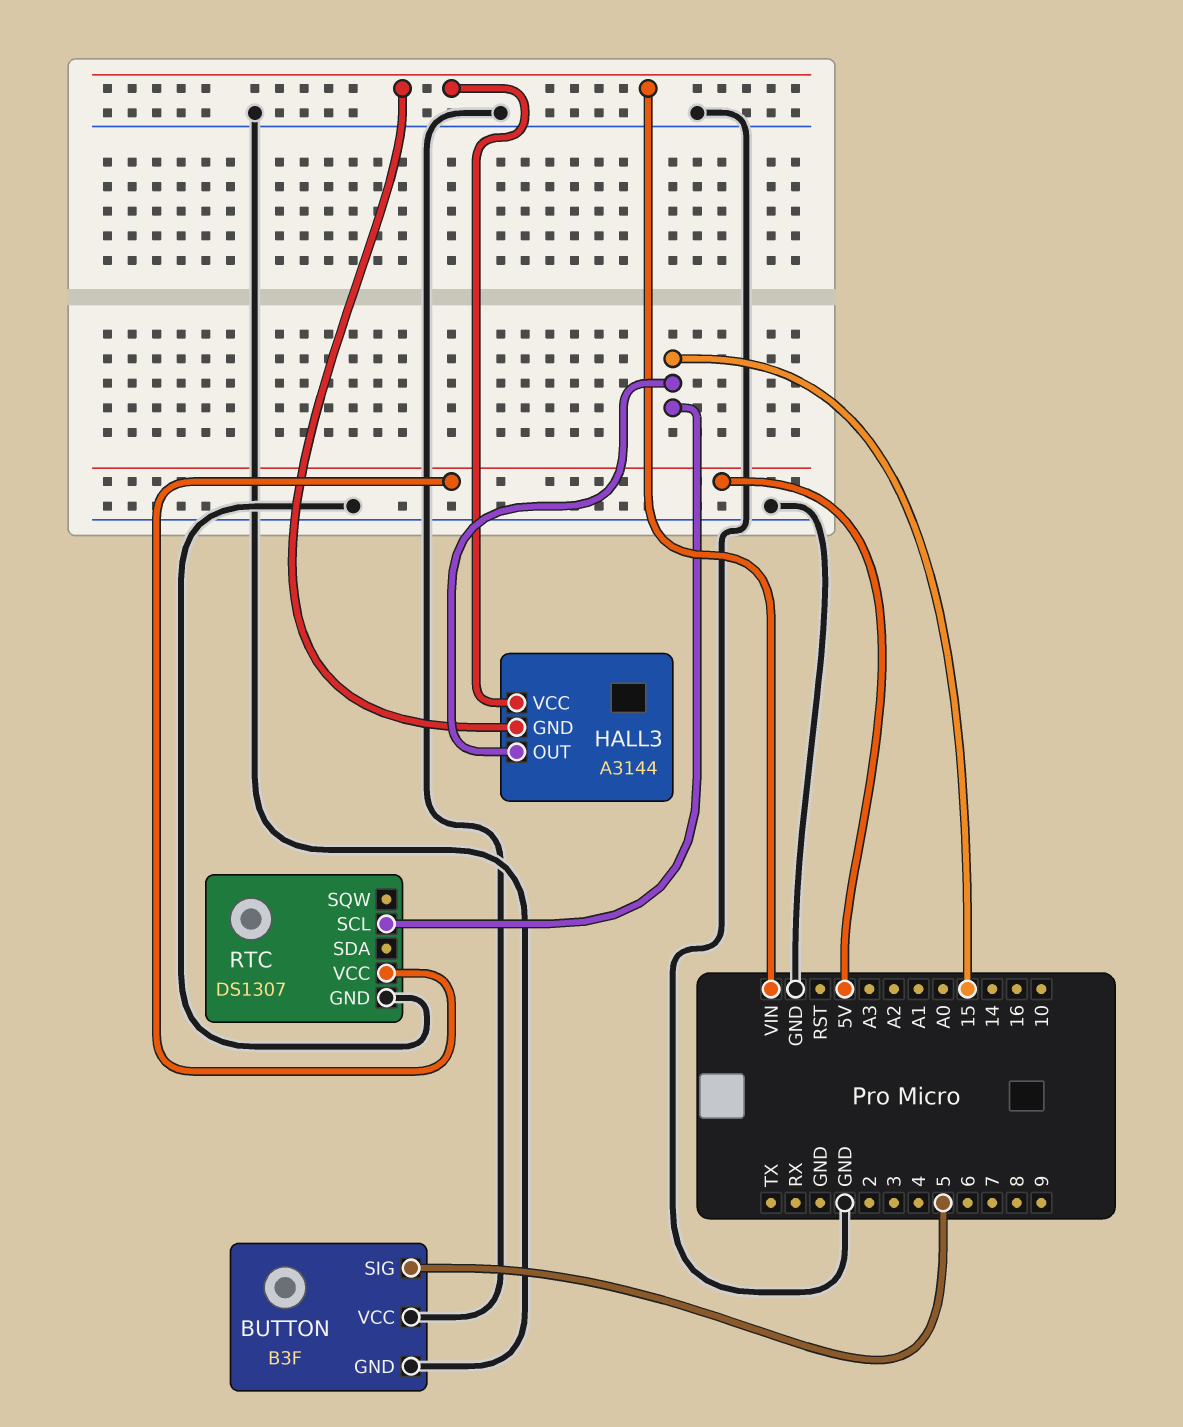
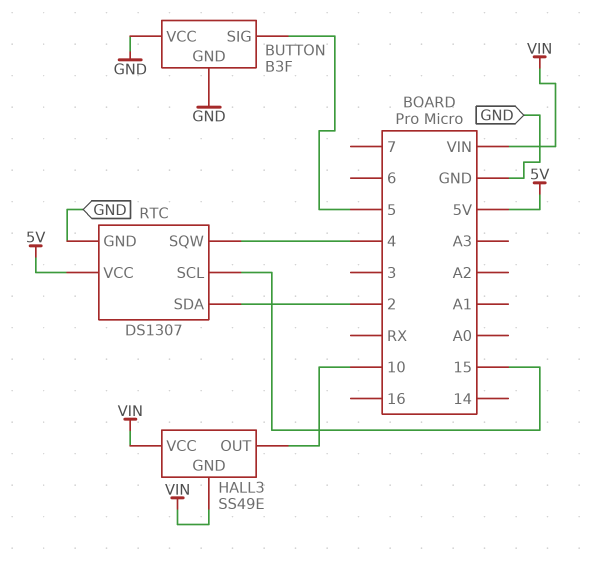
HALL3: A3144 -> SS49E
HALL3 pin OUT: 15 -> 10
RTC pin SDA: none -> 2
RTC pin SQW: none -> 4

